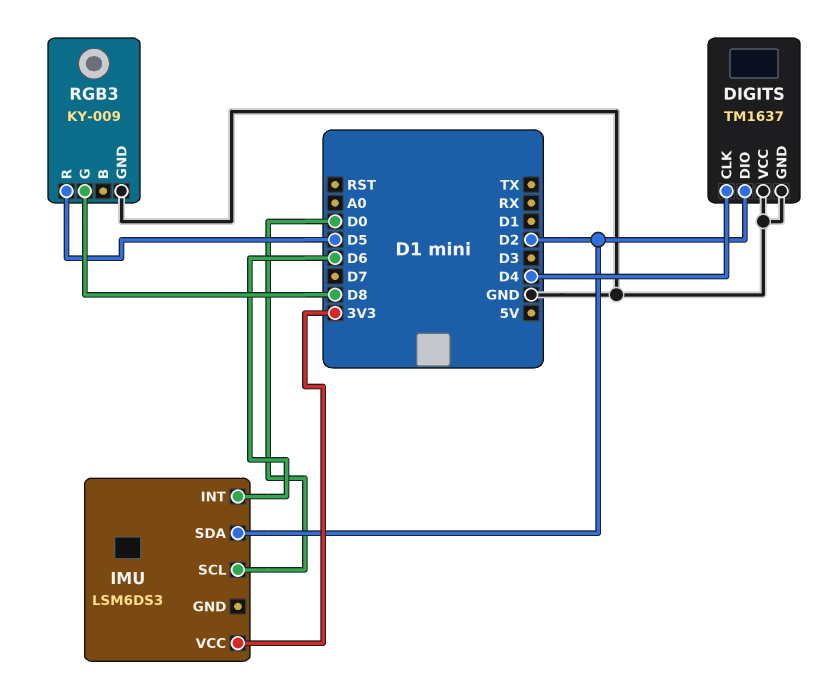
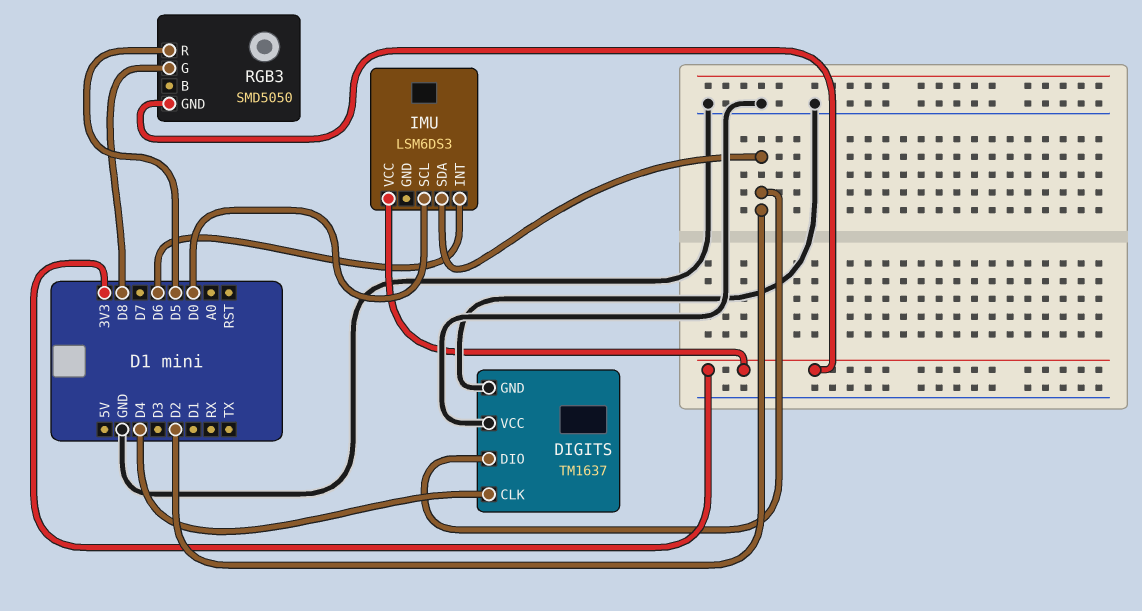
RGB3: KY-009 -> SMD5050
RGB3 pin GND: GND -> 3V3

